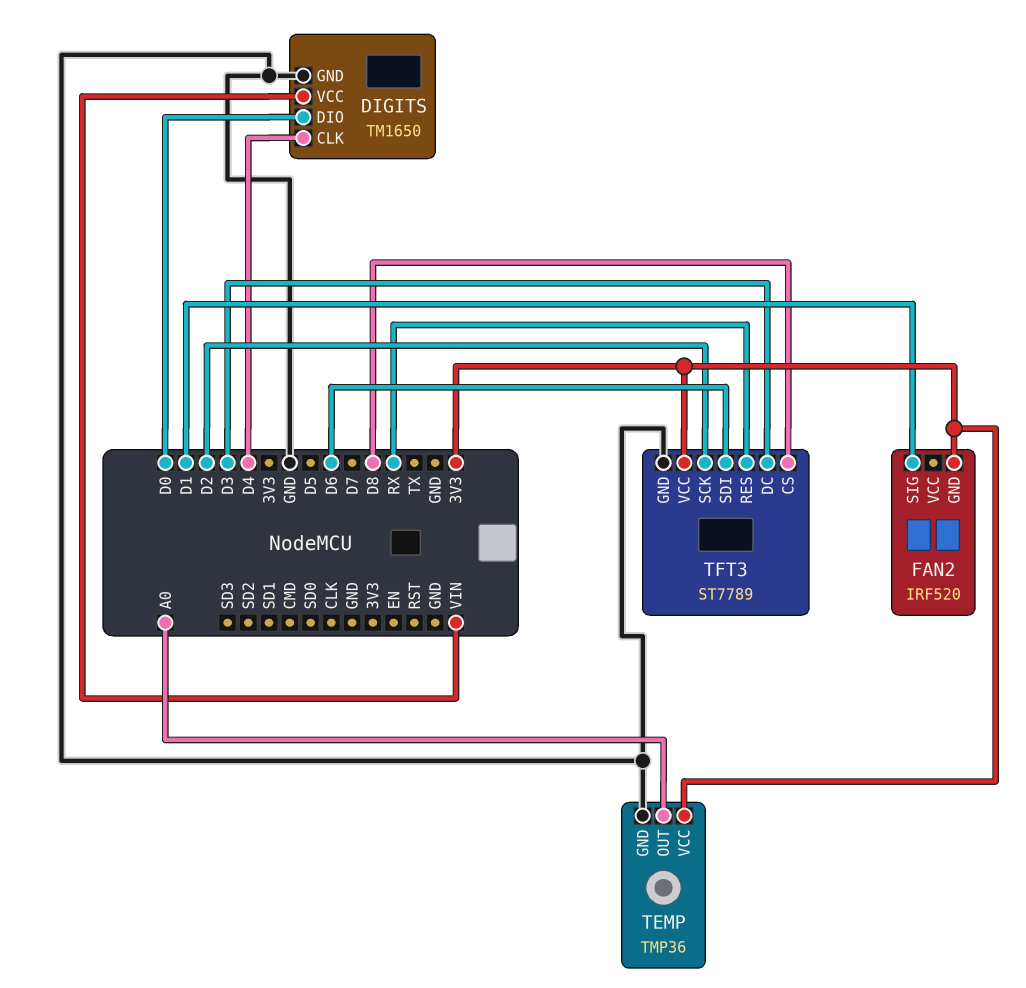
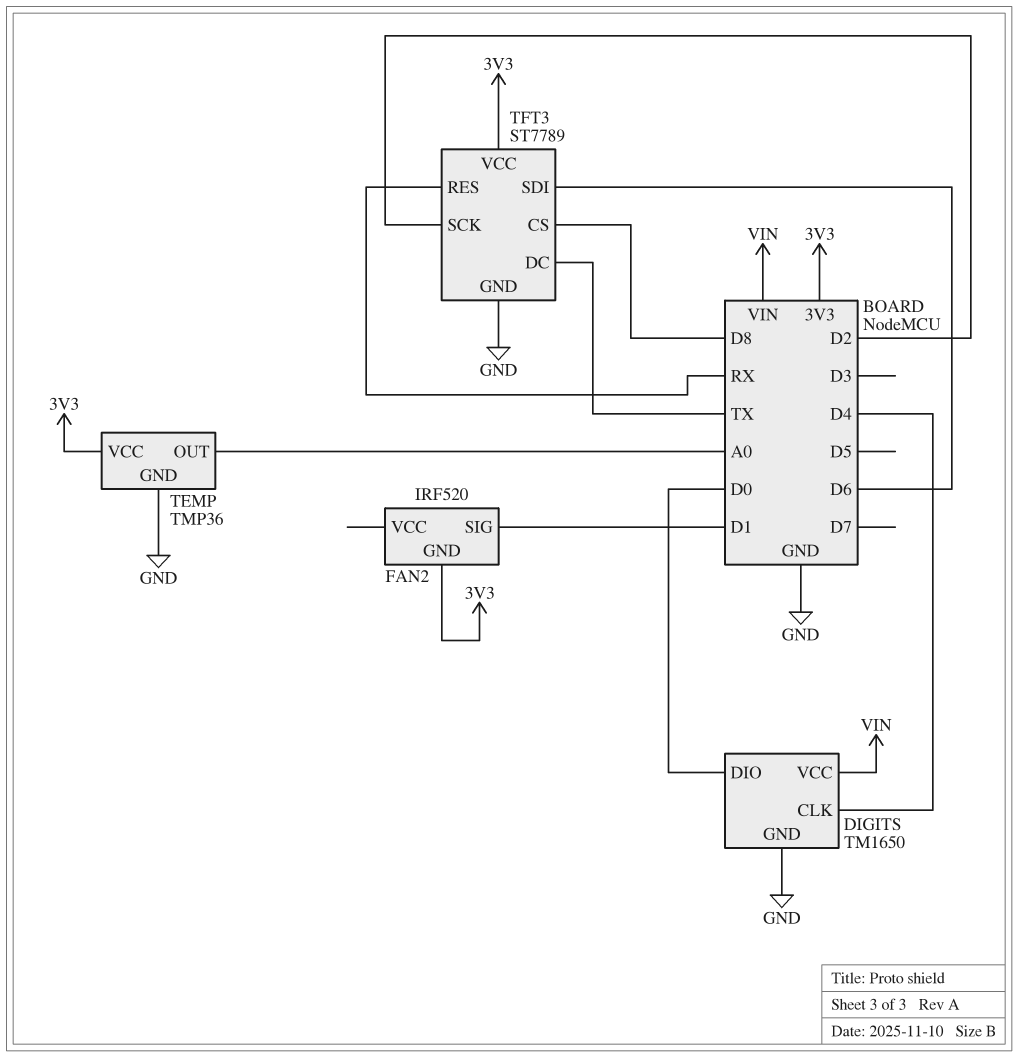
TFT3 pin DC: D3 -> TX

